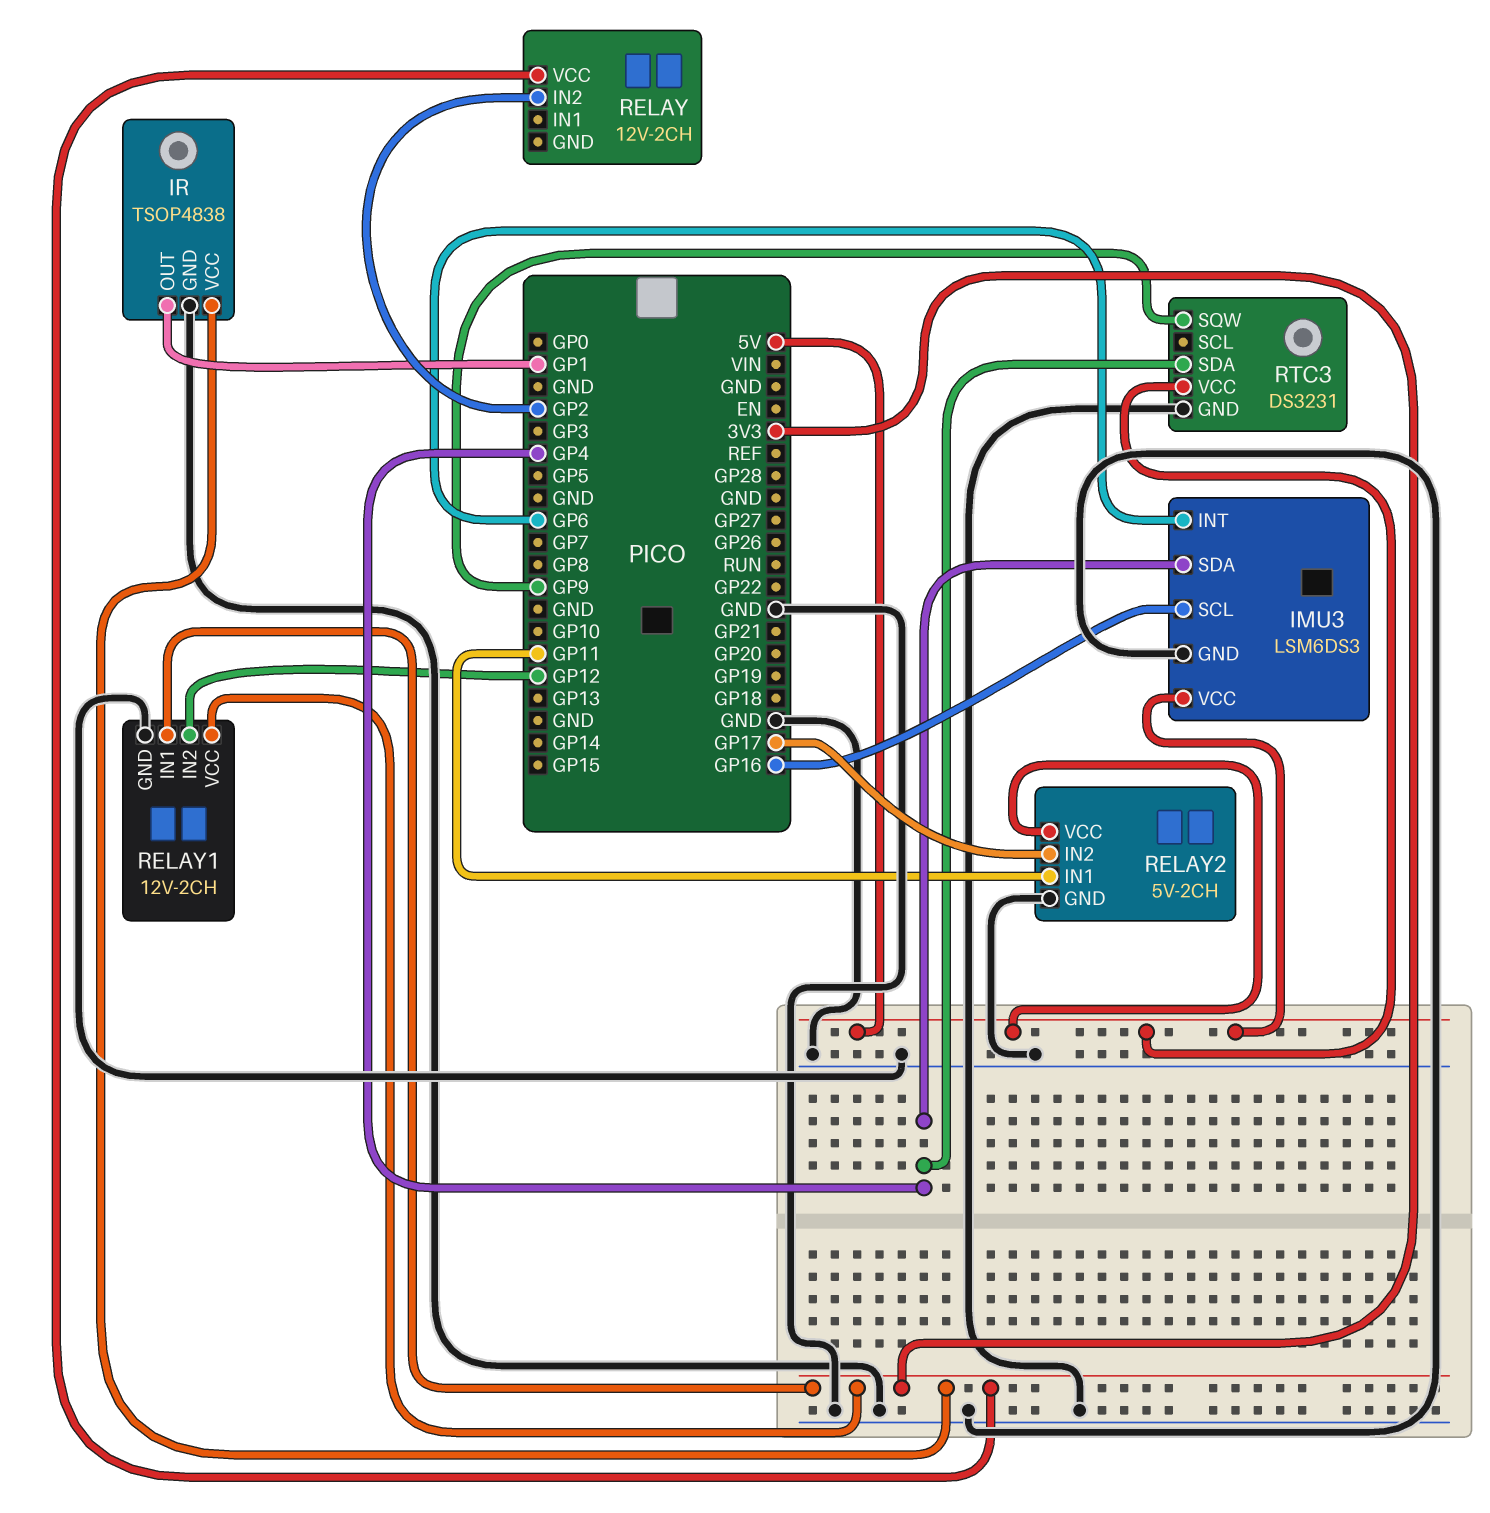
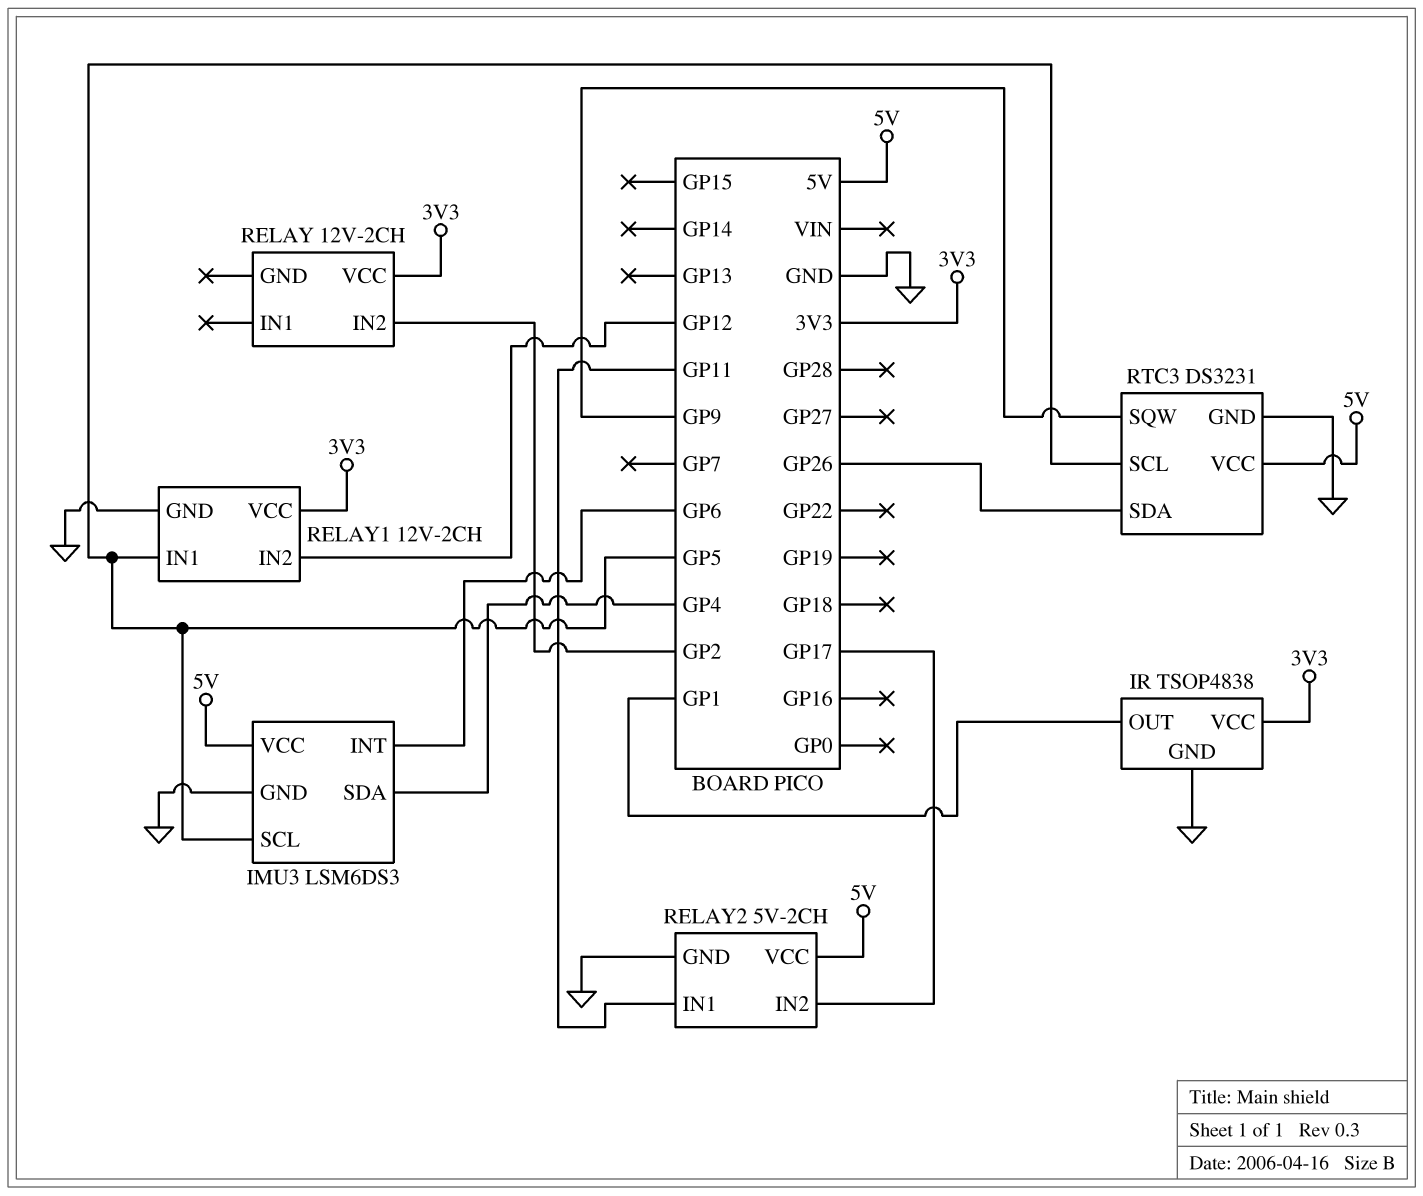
IMU3 pin SCL: GP16 -> GP5
RELAY1 pin IN1: 3V3 -> GP5
RTC3 pin SCL: none -> GP5
RTC3 pin SDA: GP4 -> GP26

